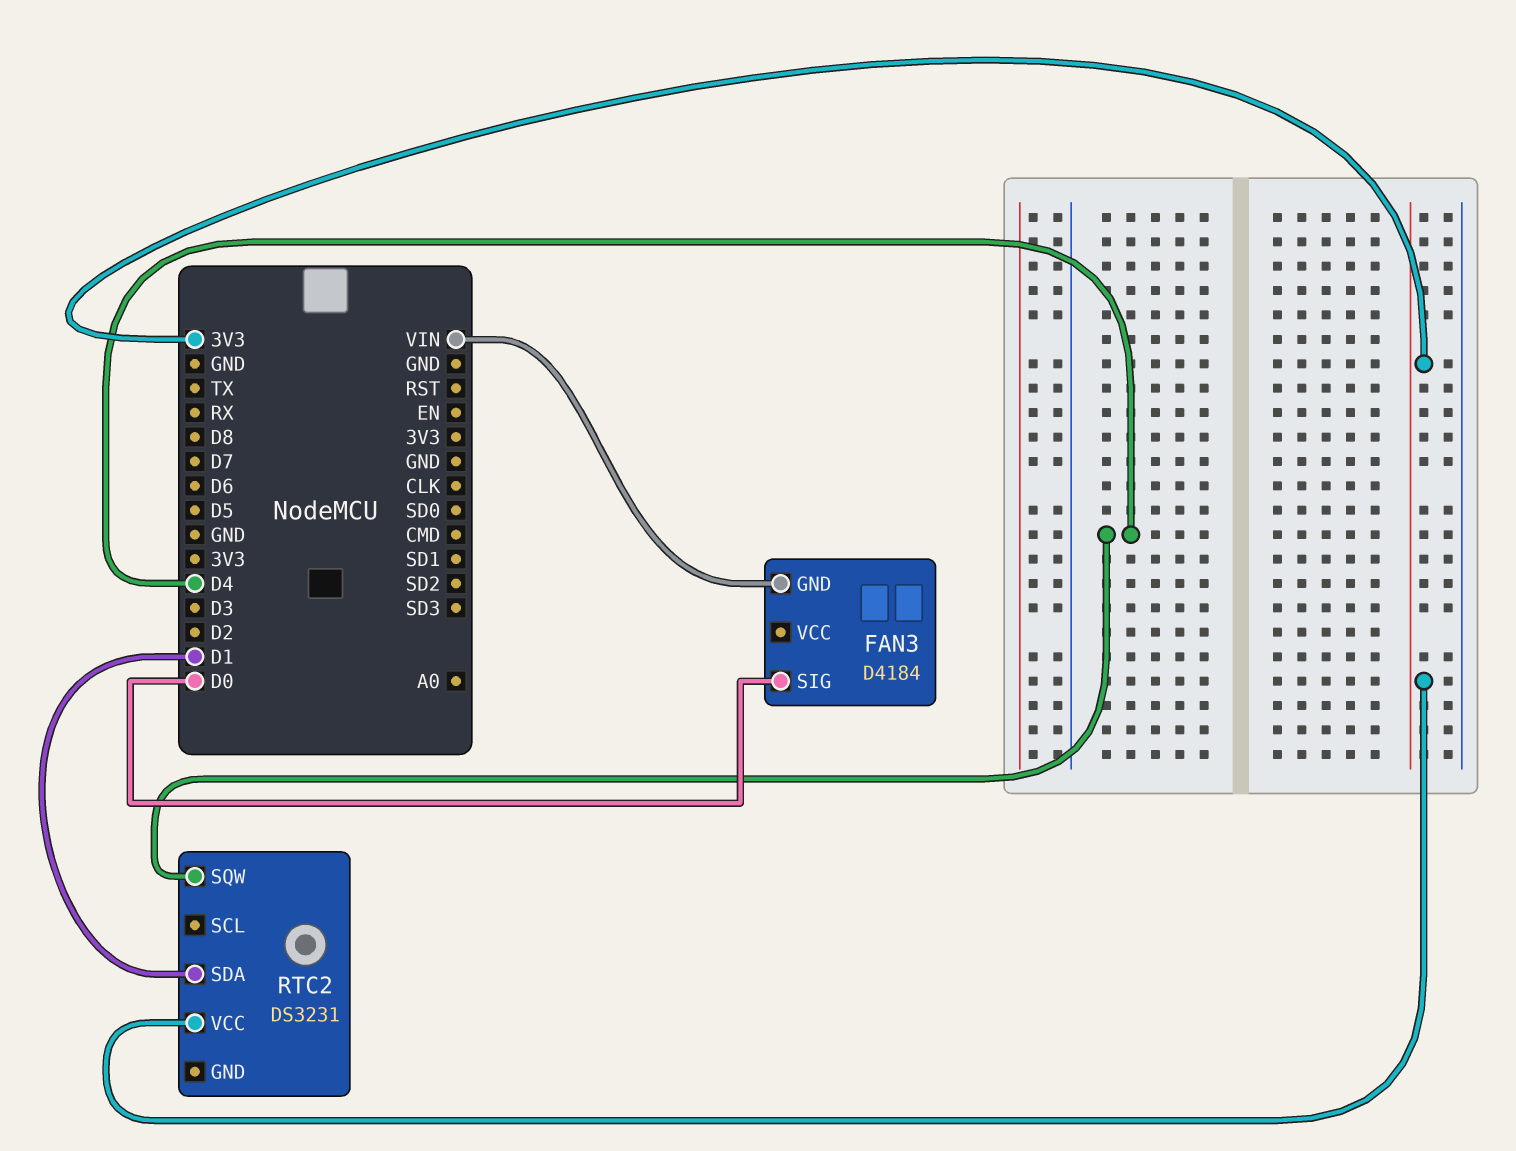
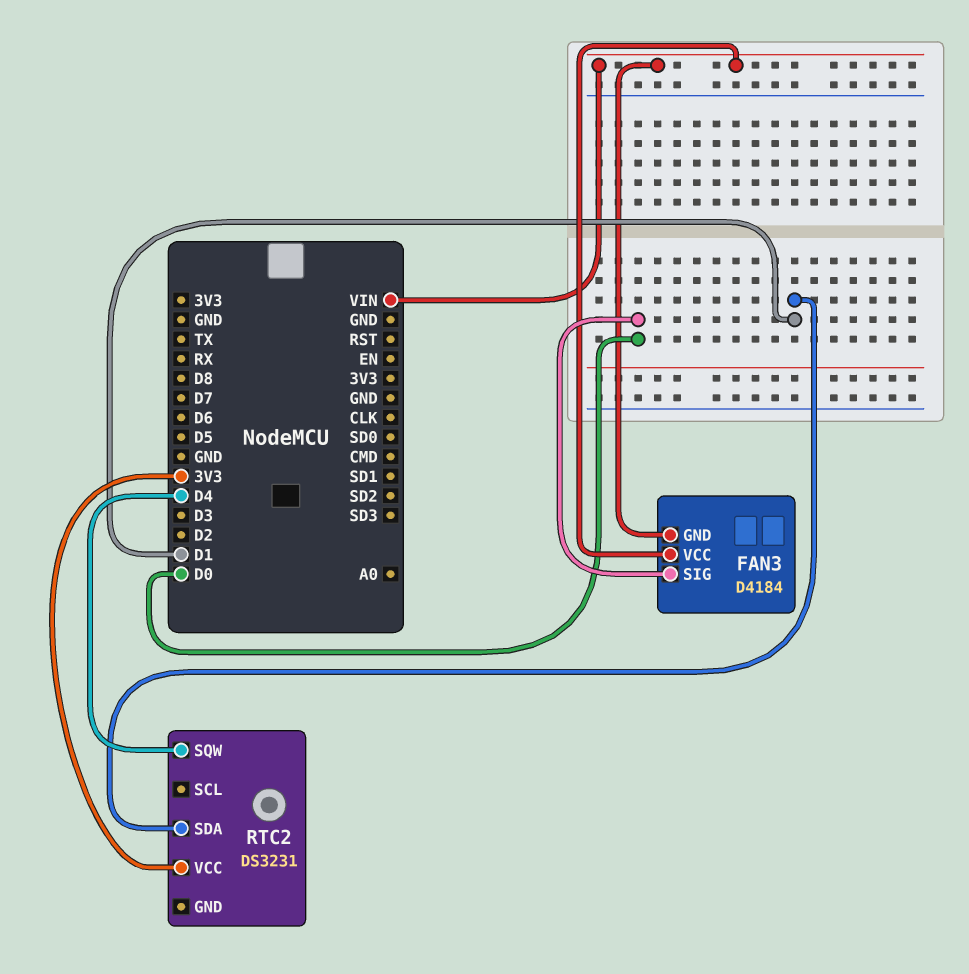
FAN3 pin VCC: none -> VIN

